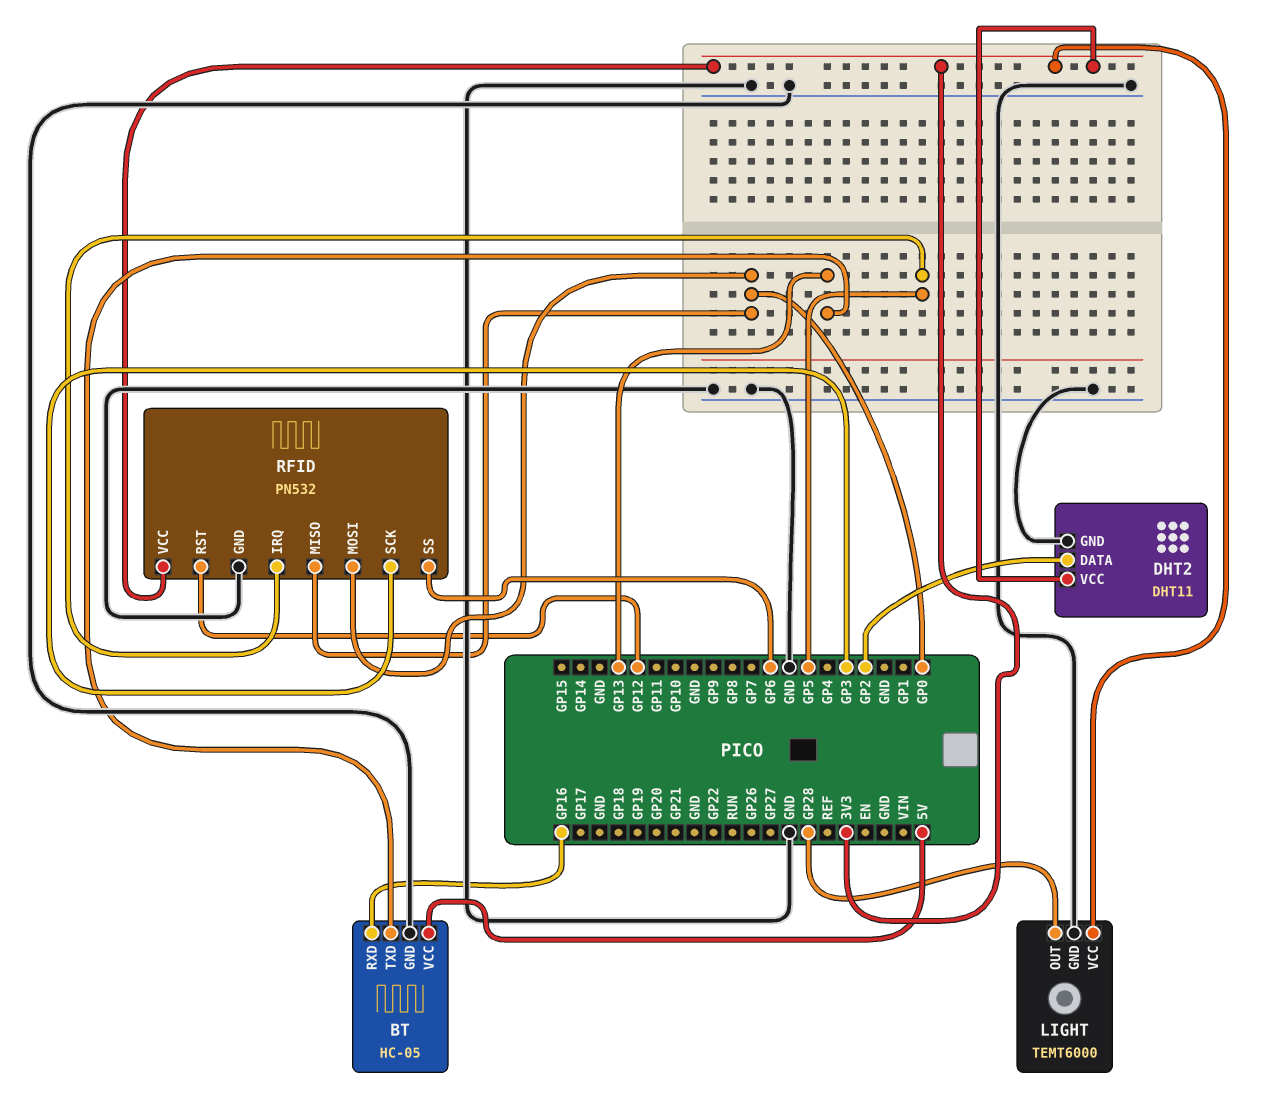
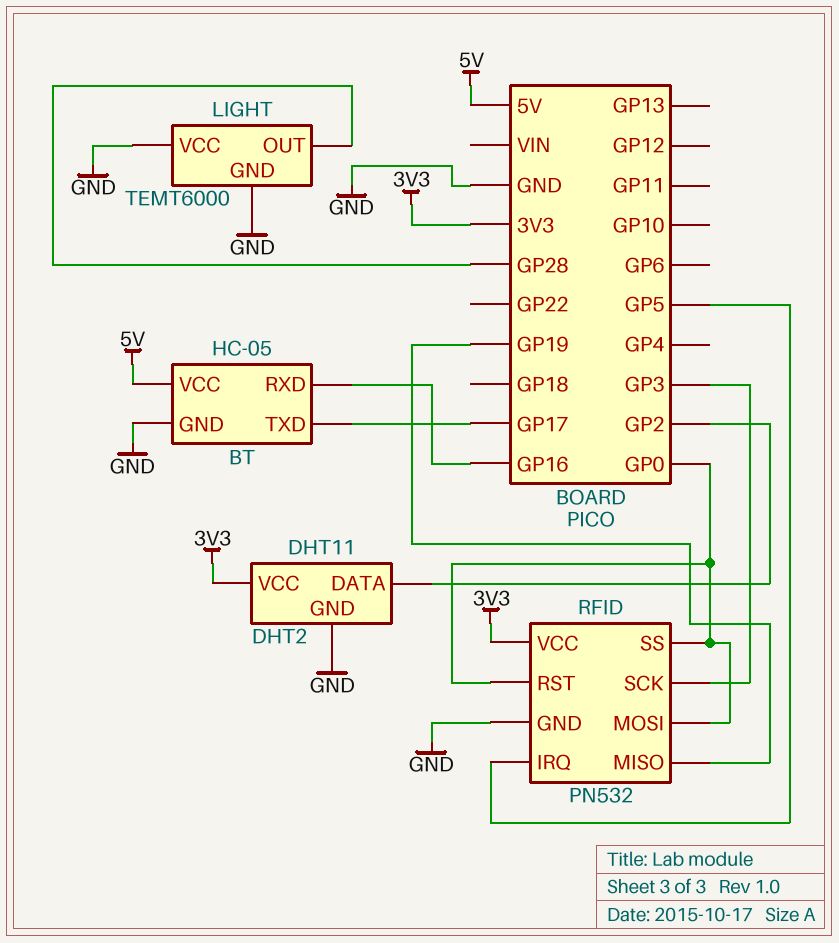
BT pin TXD: GP13 -> GP17
LIGHT pin VCC: 3V3 -> GND
RFID pin MISO: GP0 -> GP19
RFID pin RST: GP12 -> GP0
RFID pin SS: GP6 -> GP0

